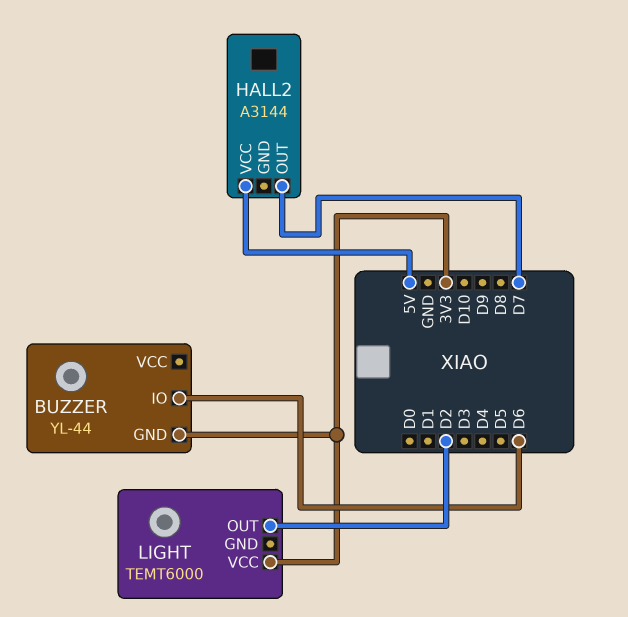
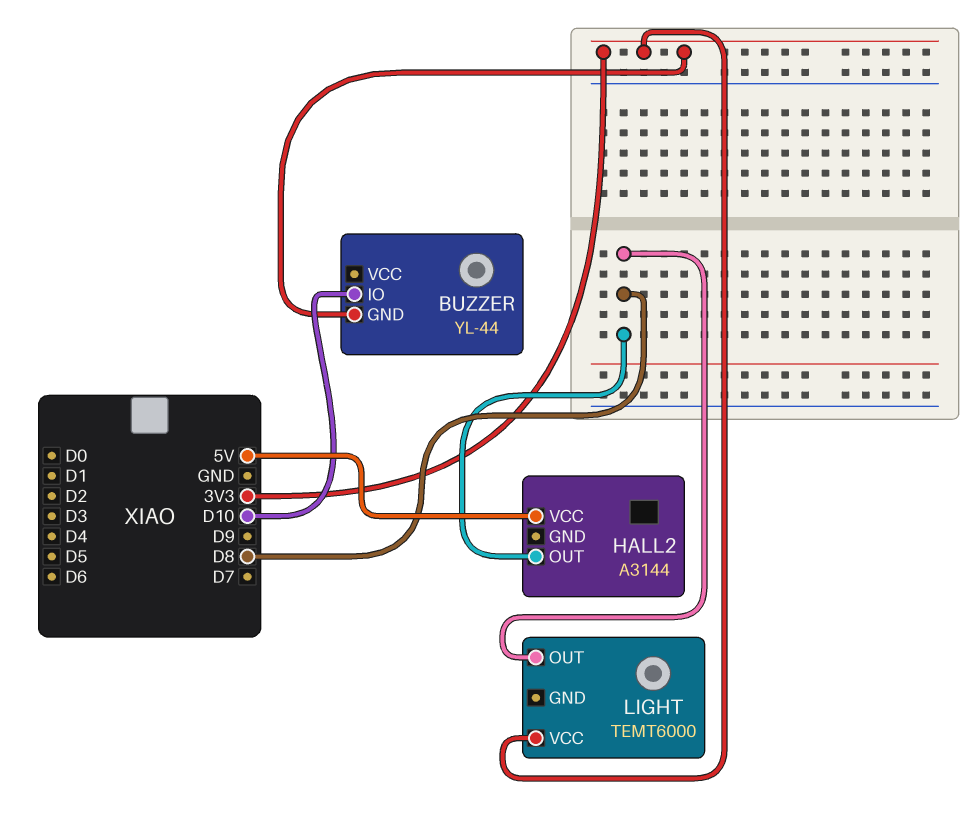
BUZZER pin IO: D6 -> D10
HALL2 pin OUT: D7 -> D8
LIGHT pin OUT: D2 -> D8

